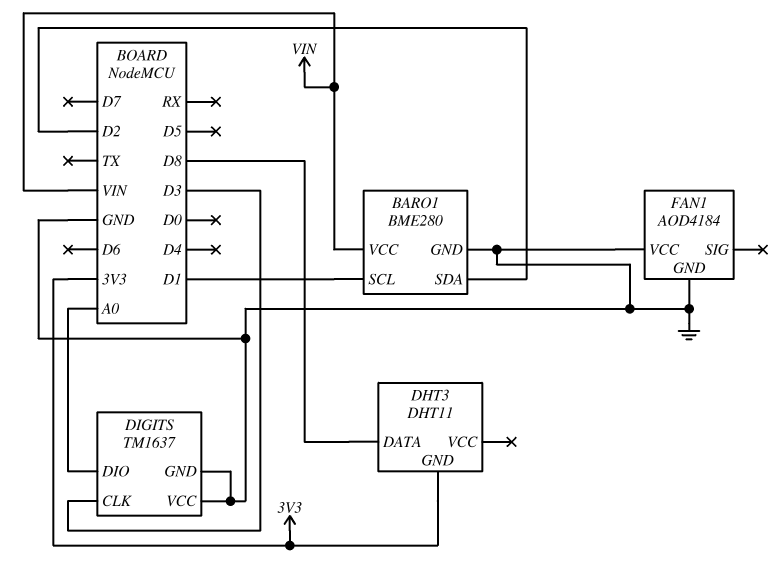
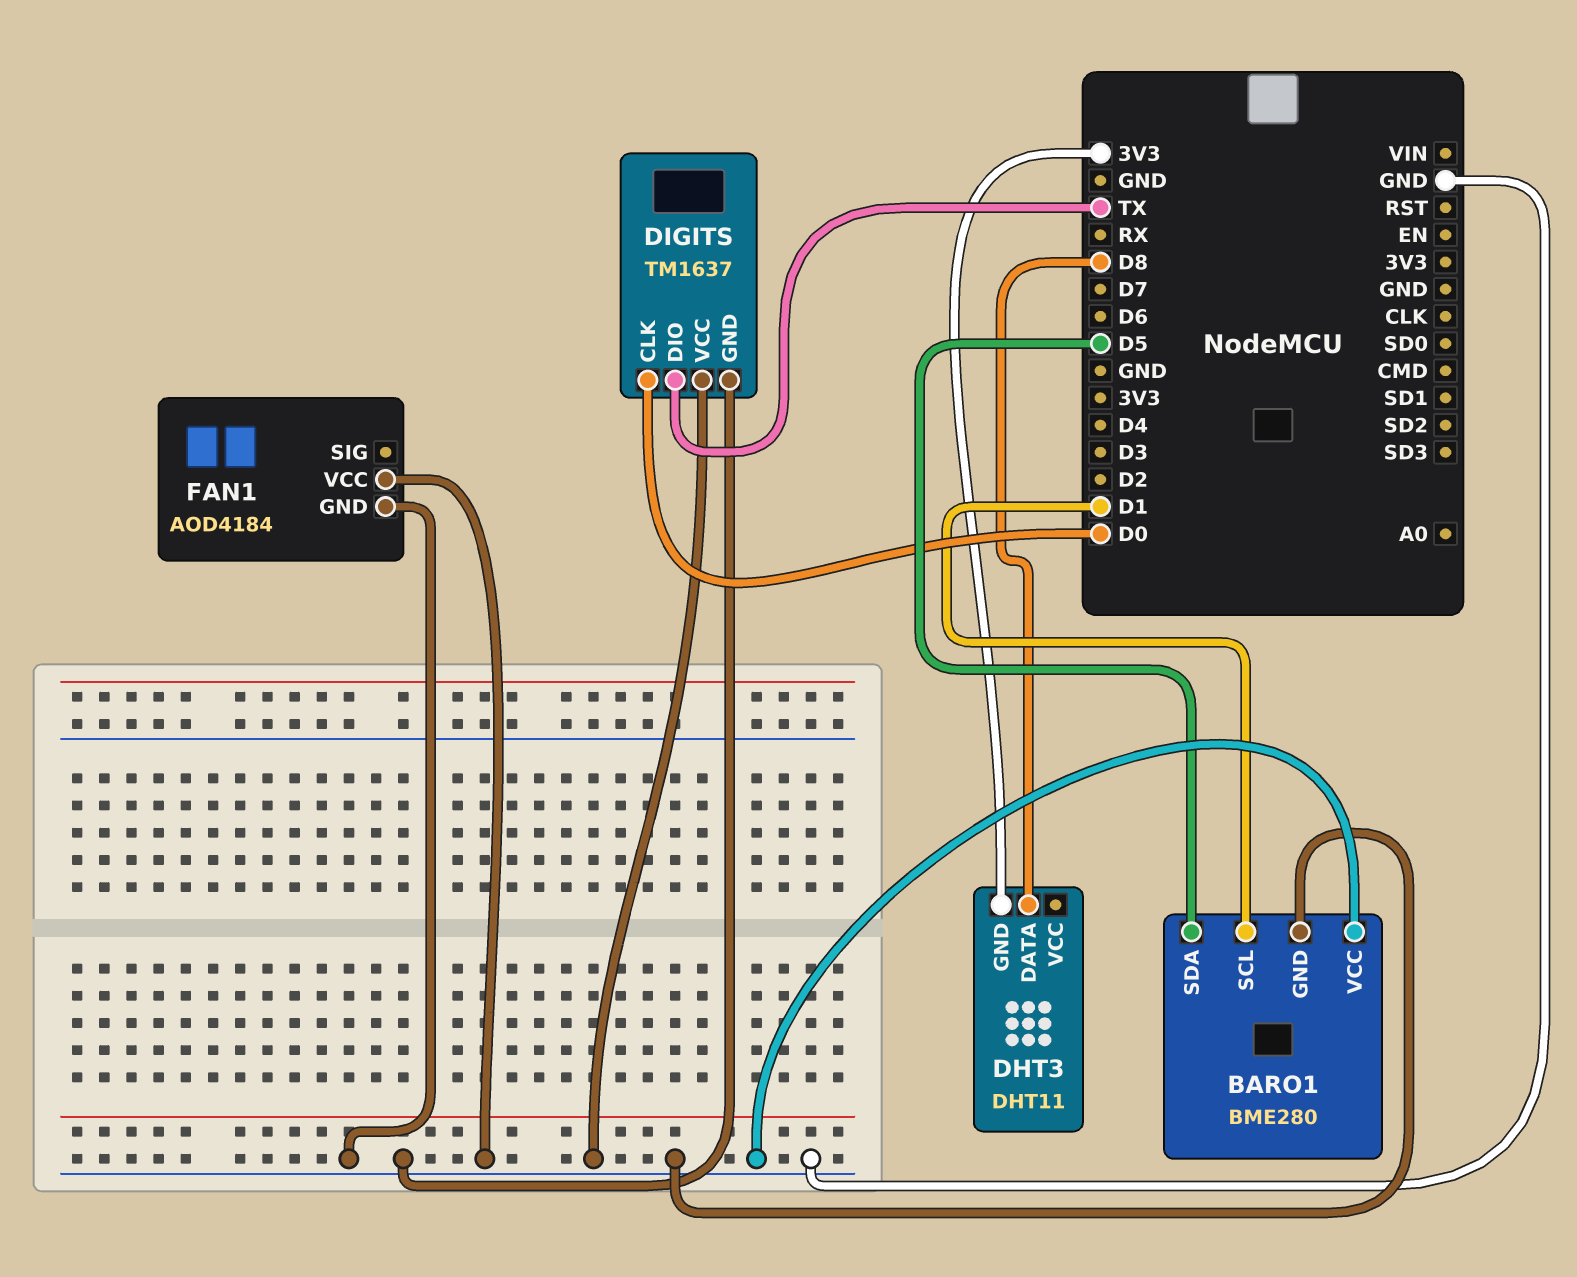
BARO1 pin SDA: D2 -> D5
BARO1 pin VCC: VIN -> GND
DIGITS pin CLK: D3 -> D0
DIGITS pin DIO: A0 -> TX

